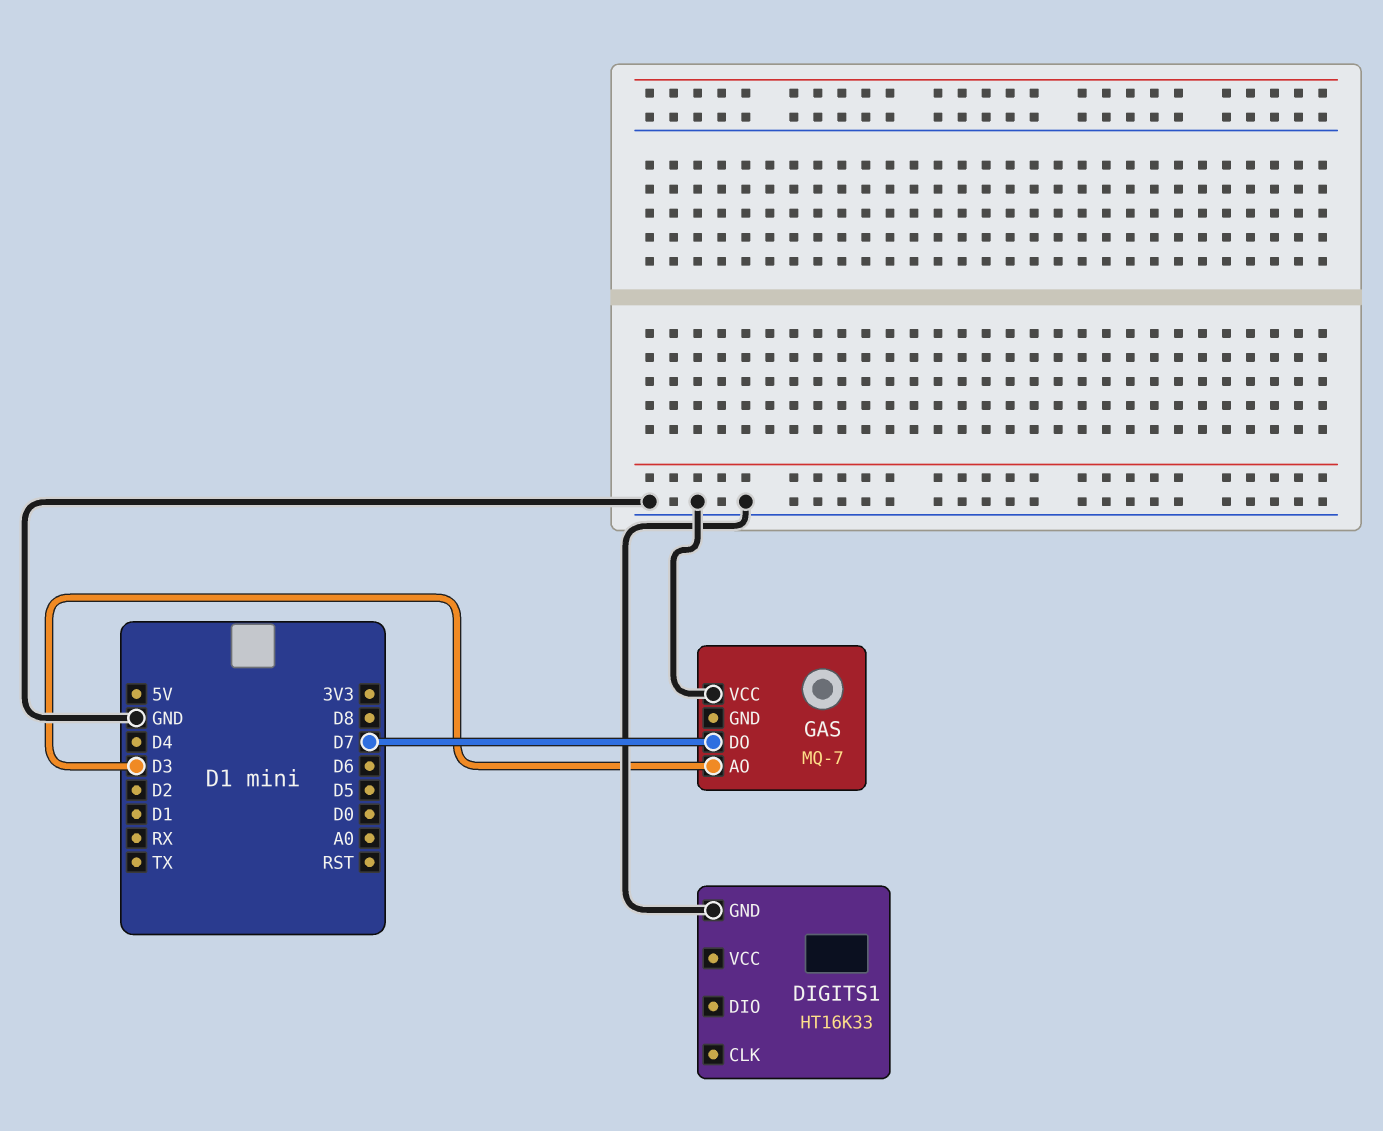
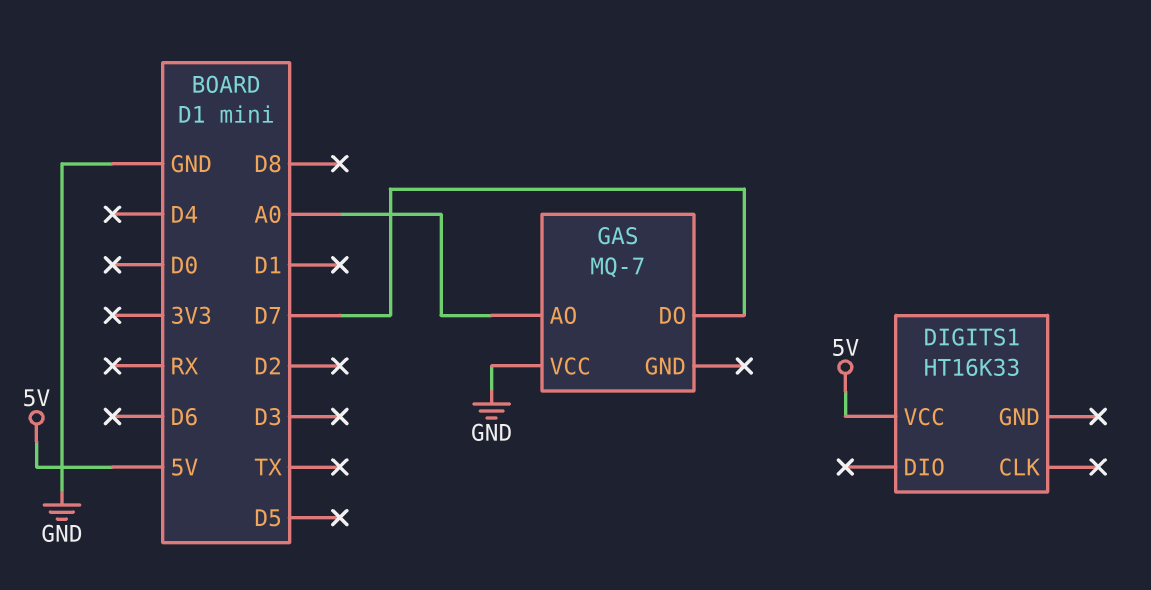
DIGITS1 pin GND: GND -> none
DIGITS1 pin VCC: none -> 5V
GAS pin AO: D3 -> A0

